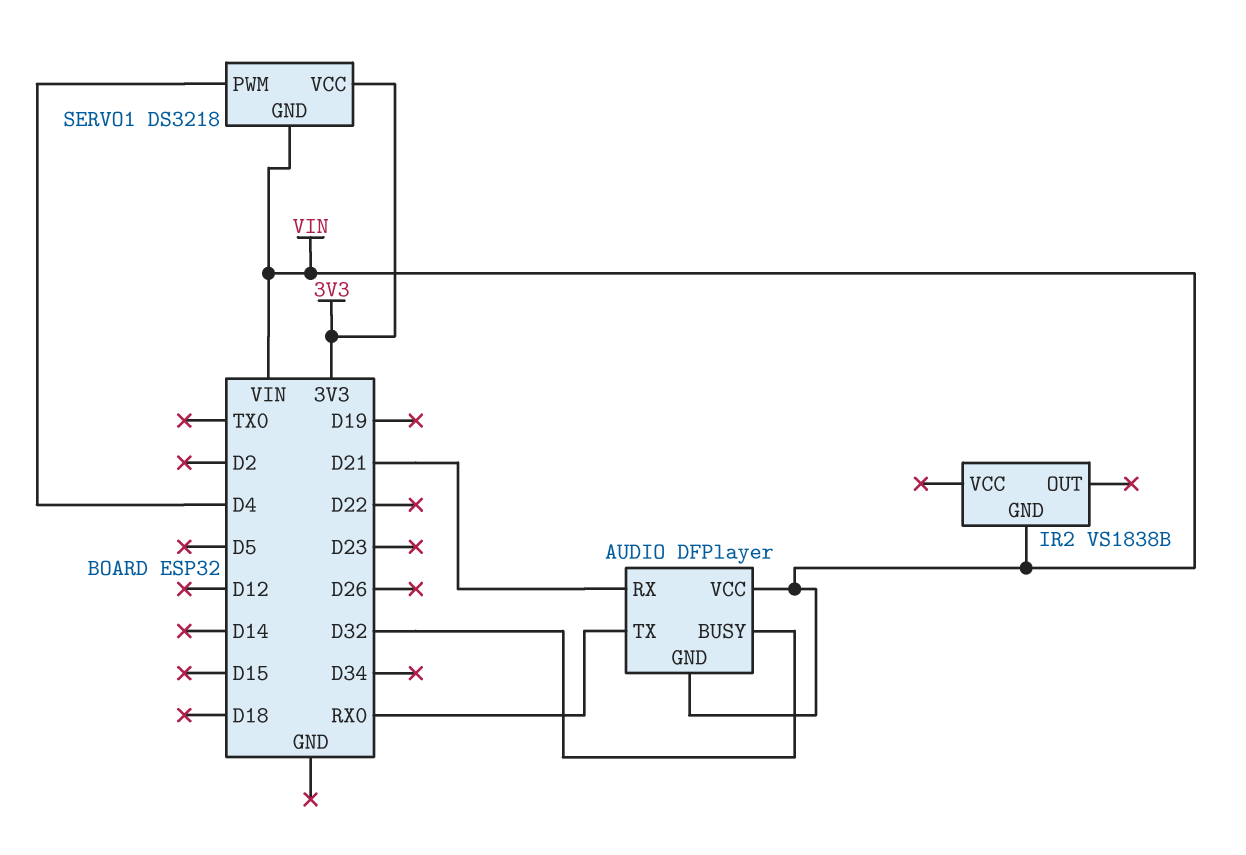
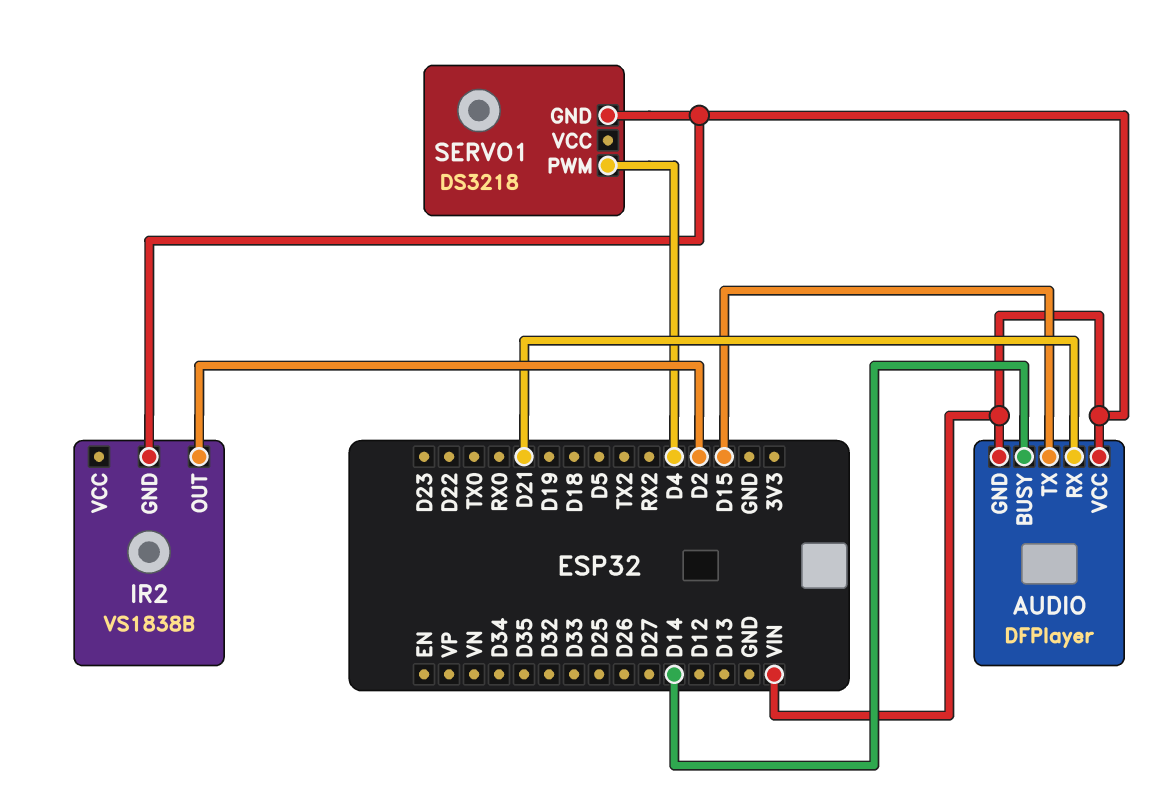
AUDIO pin BUSY: D32 -> D14
AUDIO pin TX: RX0 -> D15
IR2 pin OUT: none -> D2
SERVO1 pin VCC: 3V3 -> none

